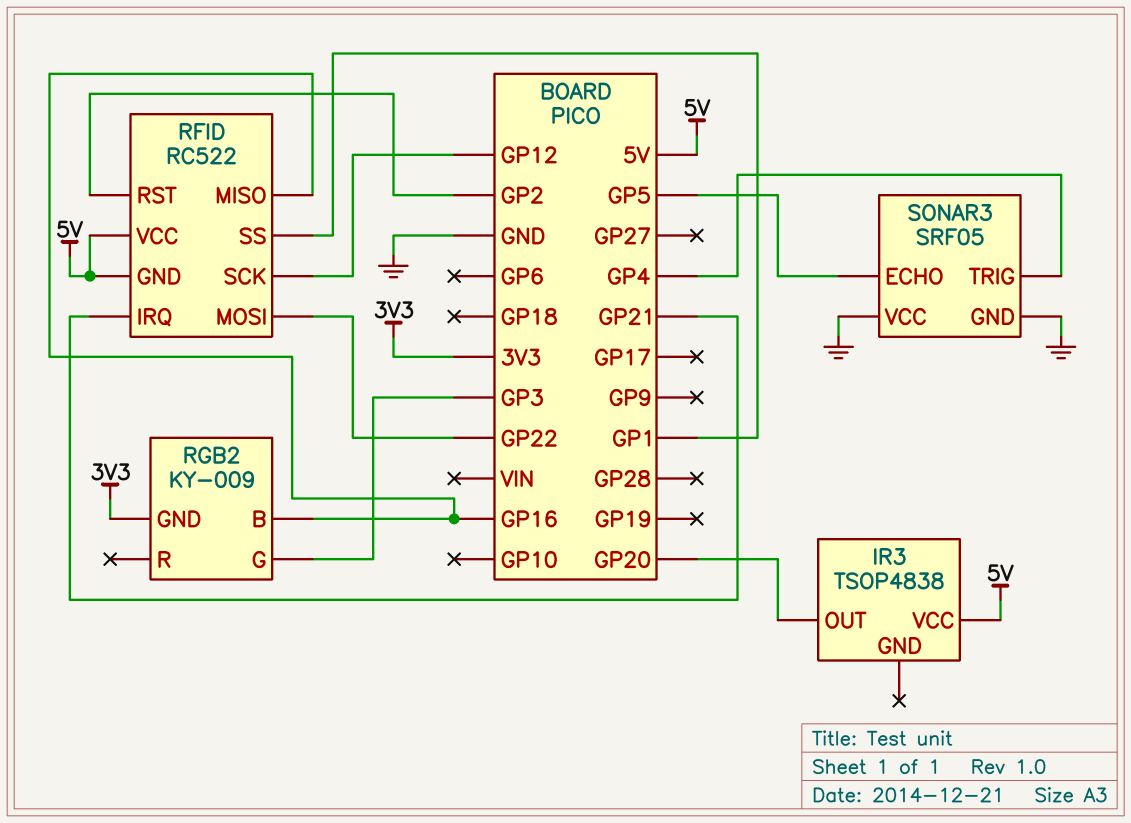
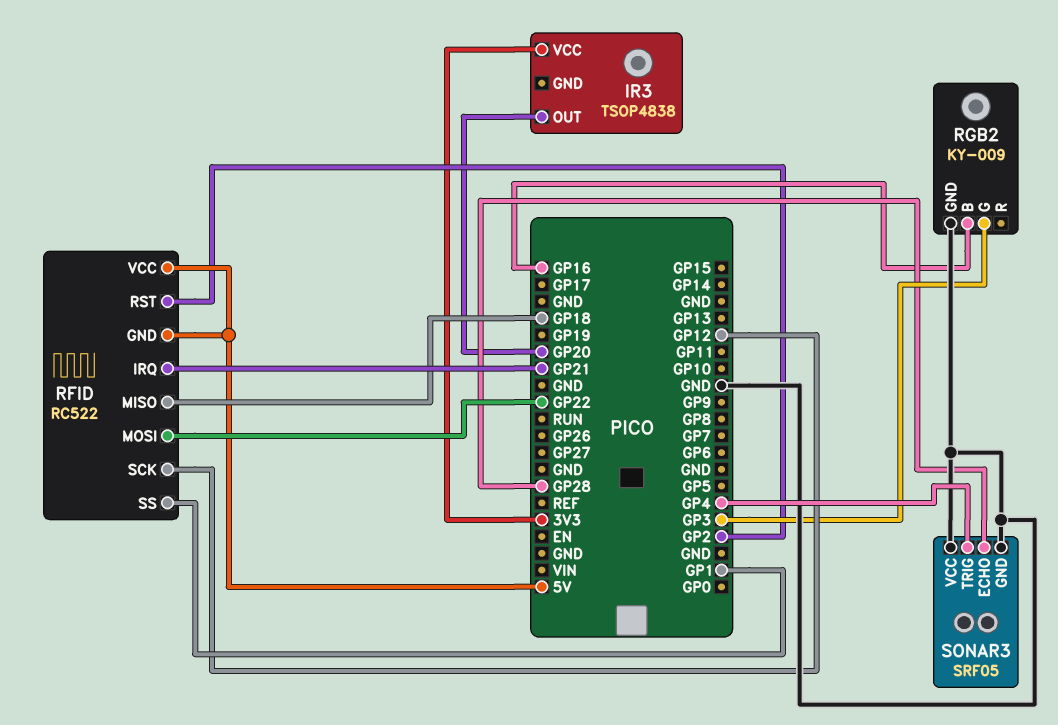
IR3 pin VCC: 5V -> 3V3
RFID pin MISO: GP16 -> GP18
RGB2 pin GND: 3V3 -> GND
SONAR3 pin ECHO: GP5 -> GP28

